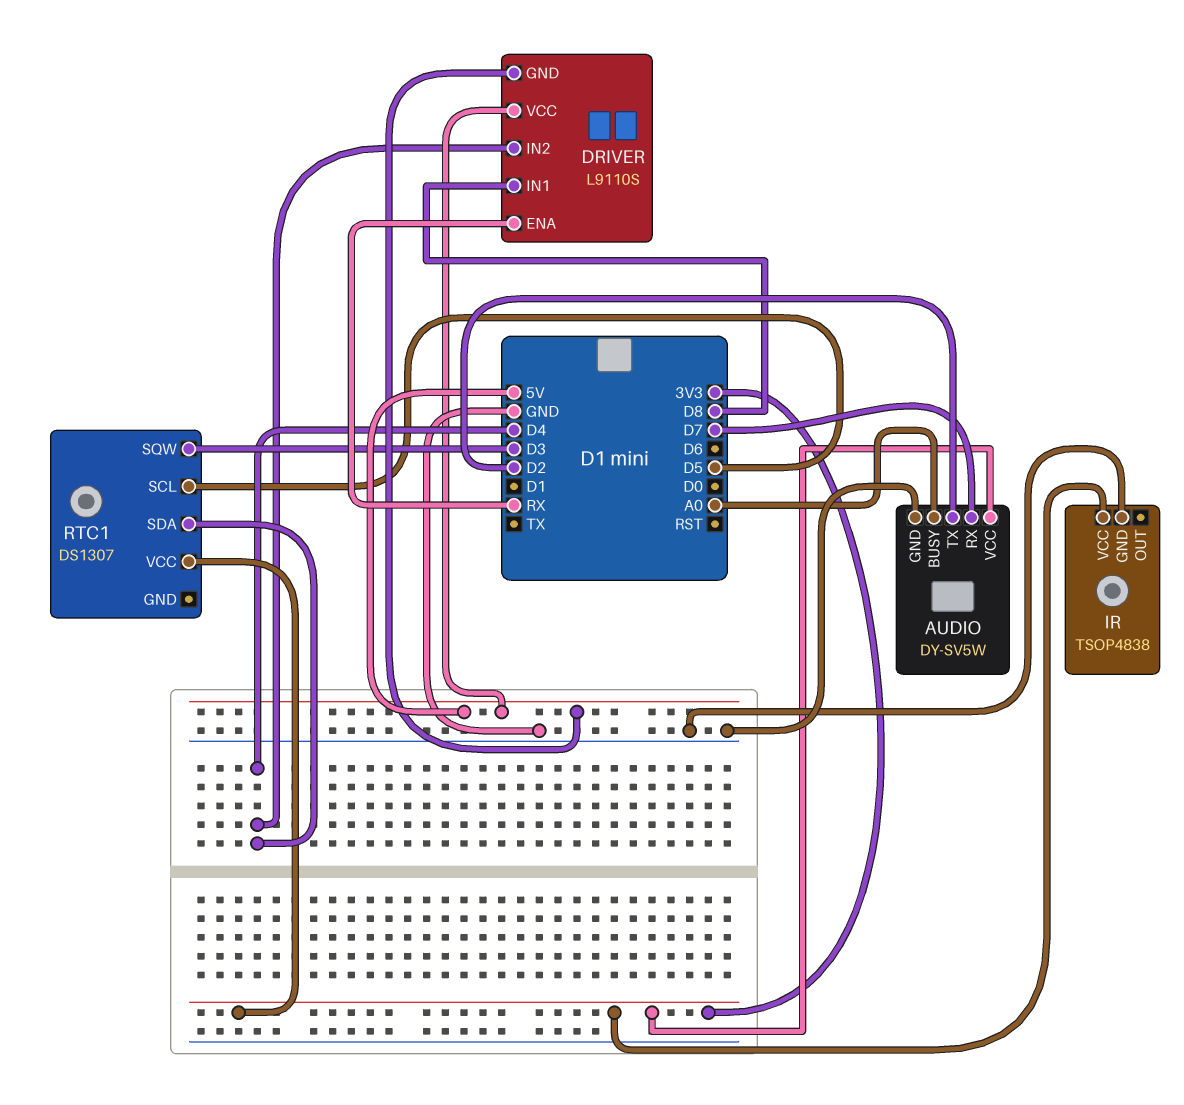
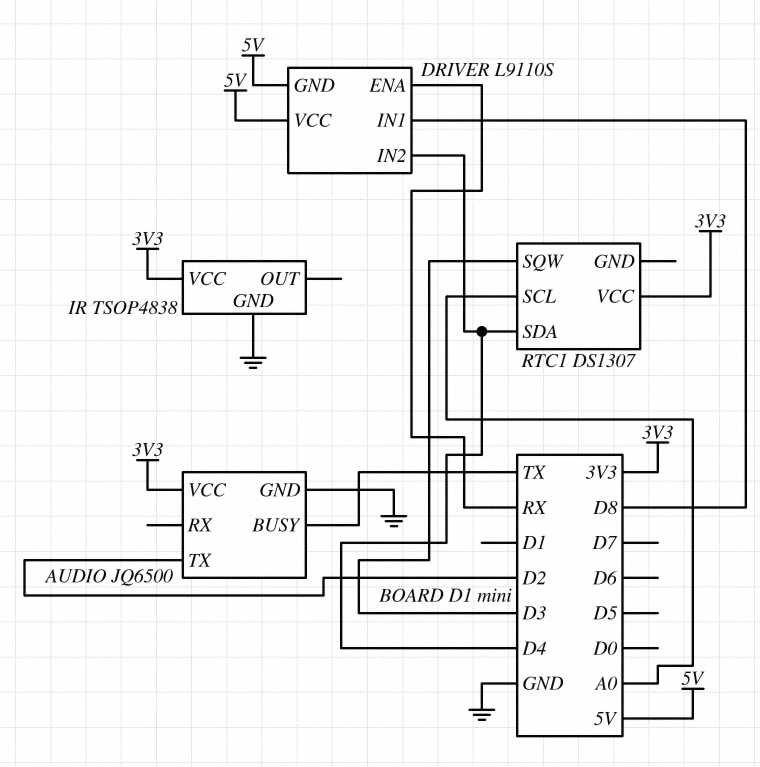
AUDIO: DY-SV5W -> JQ6500
AUDIO pin BUSY: A0 -> TX
AUDIO pin RX: D7 -> none
RTC1 pin SCL: D5 -> A0

